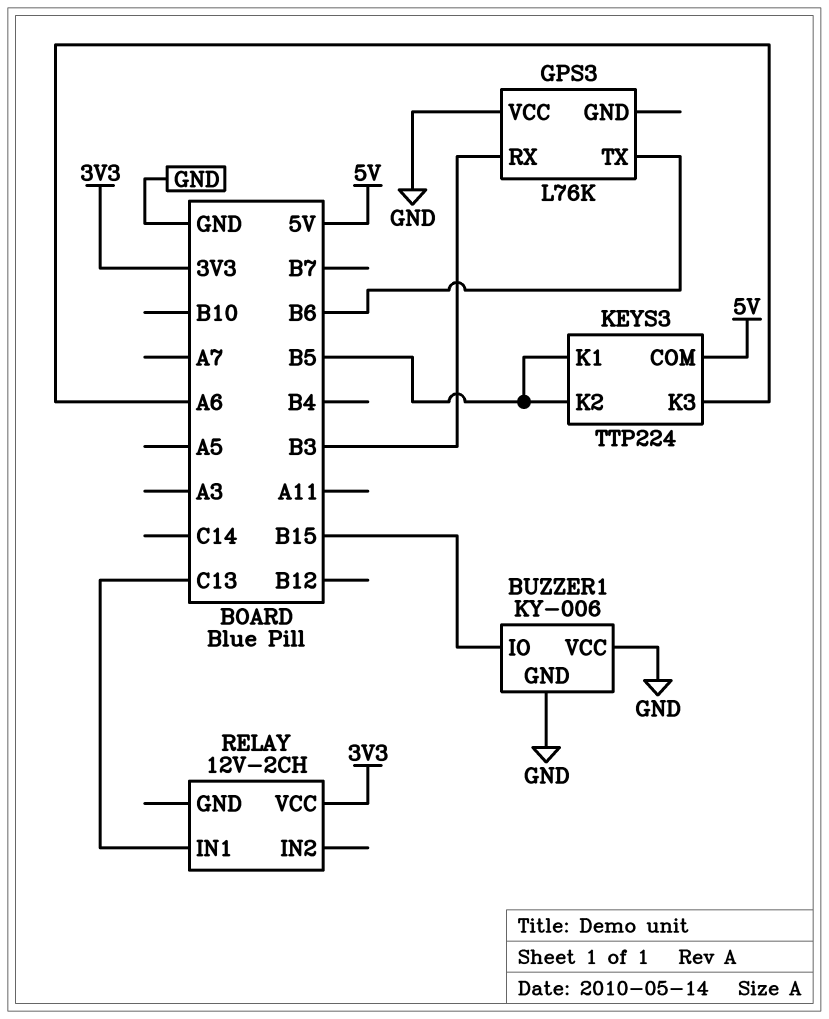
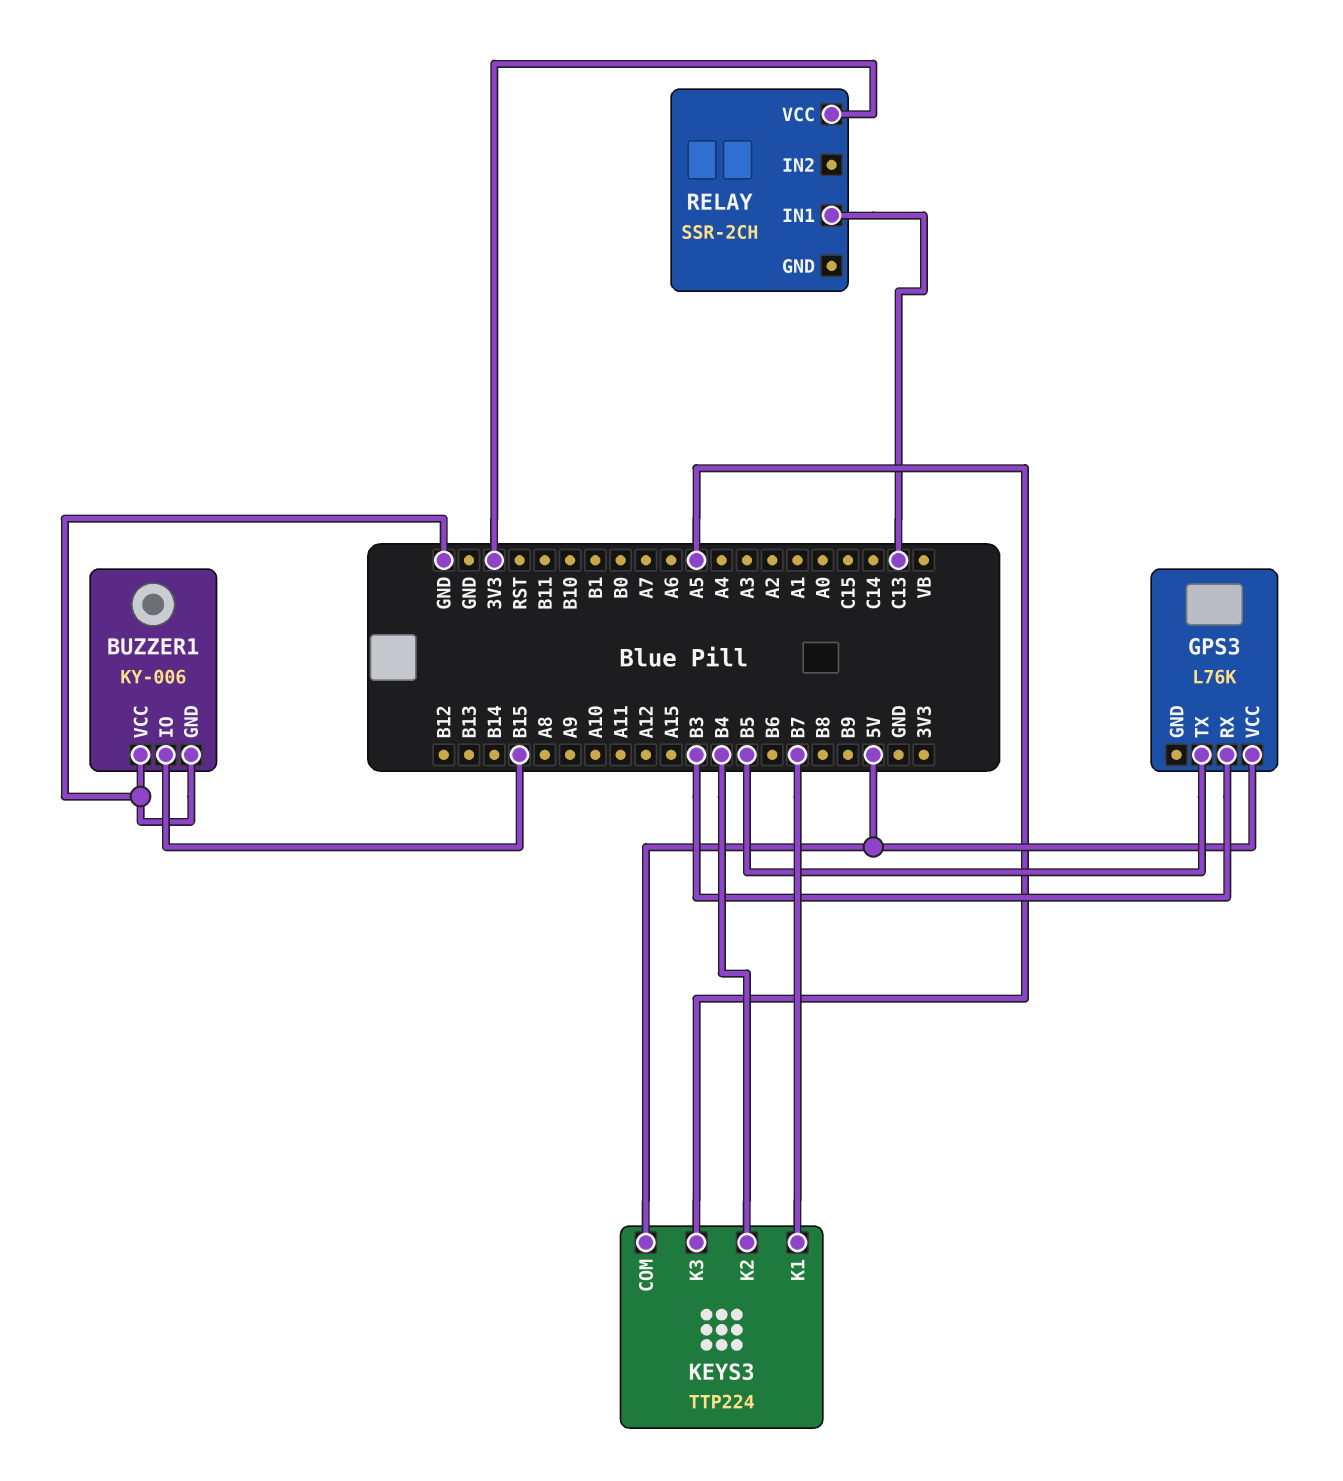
GPS3 pin TX: B6 -> B5
GPS3 pin VCC: GND -> 5V
KEYS3 pin K1: B5 -> B7
KEYS3 pin K2: B5 -> B4
KEYS3 pin K3: A6 -> A5
RELAY: 12V-2CH -> SSR-2CH

